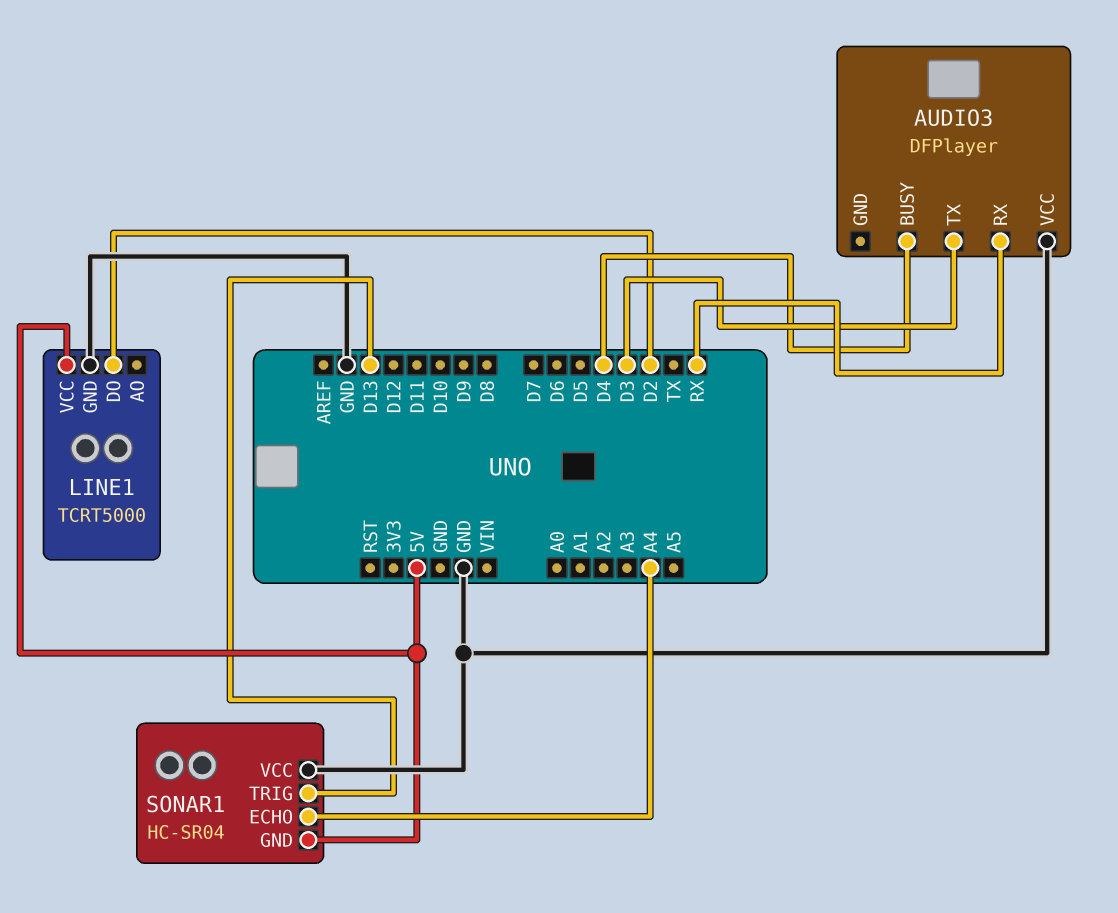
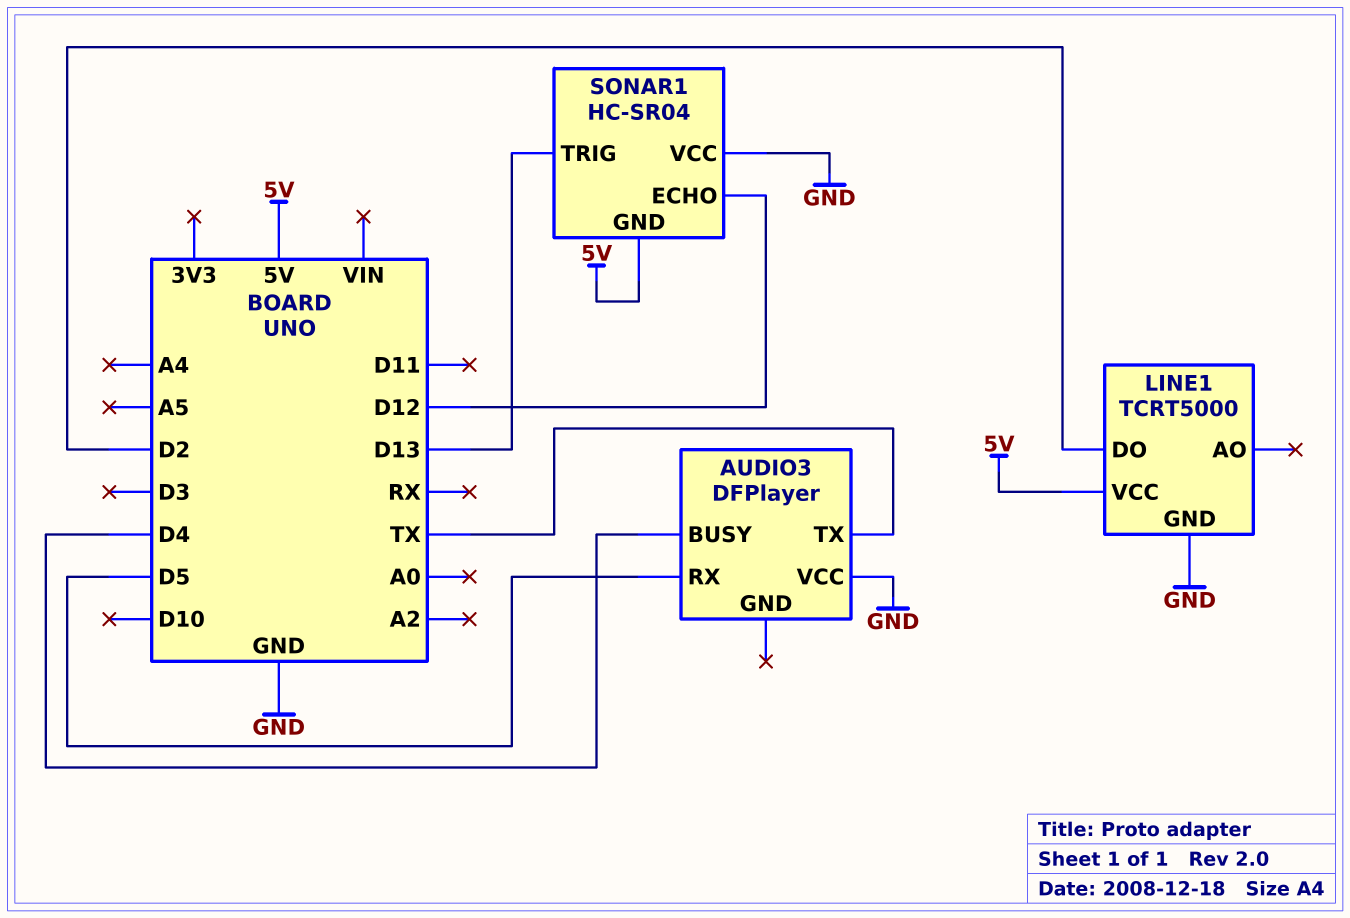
AUDIO3 pin RX: RX -> D5
AUDIO3 pin TX: D3 -> TX
SONAR1 pin ECHO: A4 -> D12

